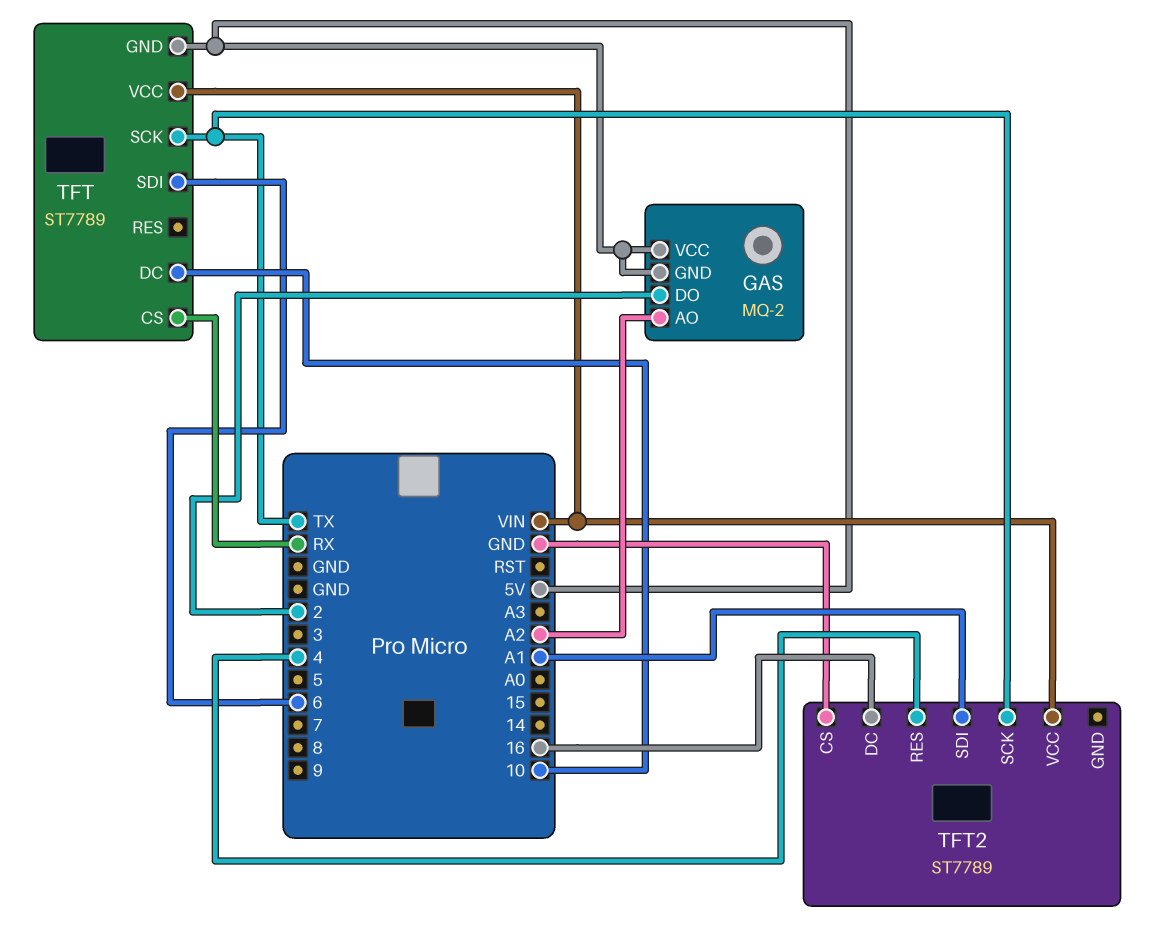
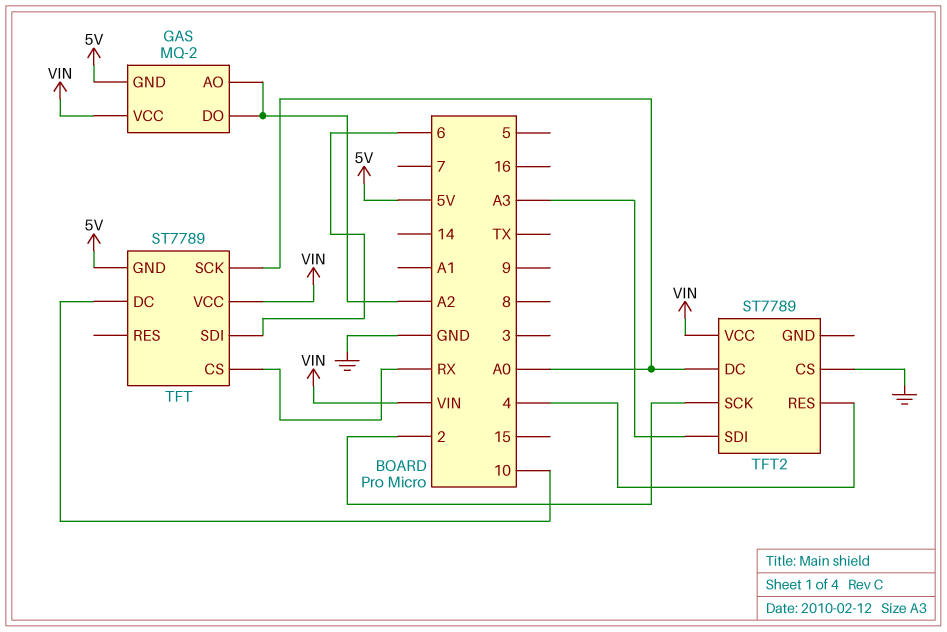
GAS pin DO: 2 -> A2
GAS pin VCC: 5V -> VIN
TFT pin SCK: TX -> A0
TFT2 pin DC: 16 -> A0
TFT2 pin SCK: TX -> 2
TFT2 pin SDI: A1 -> A3

